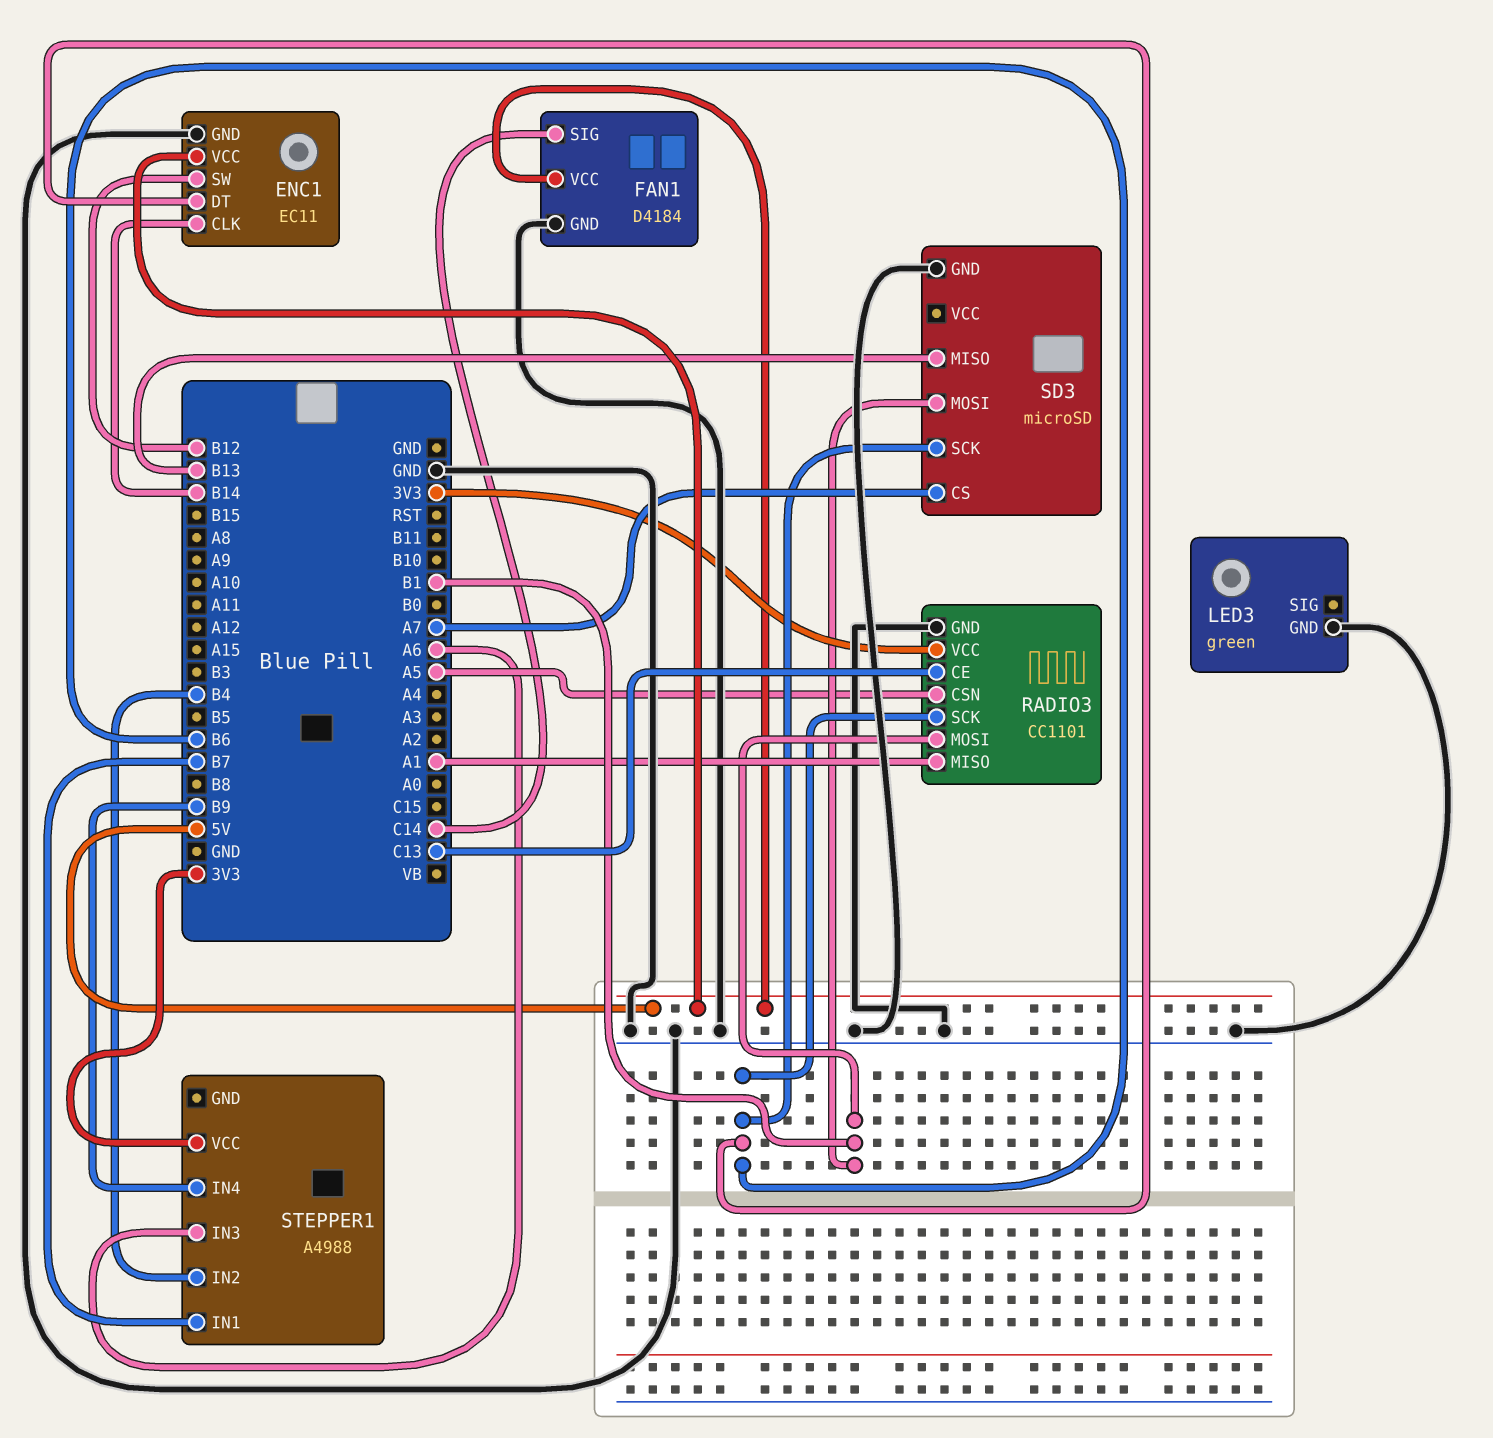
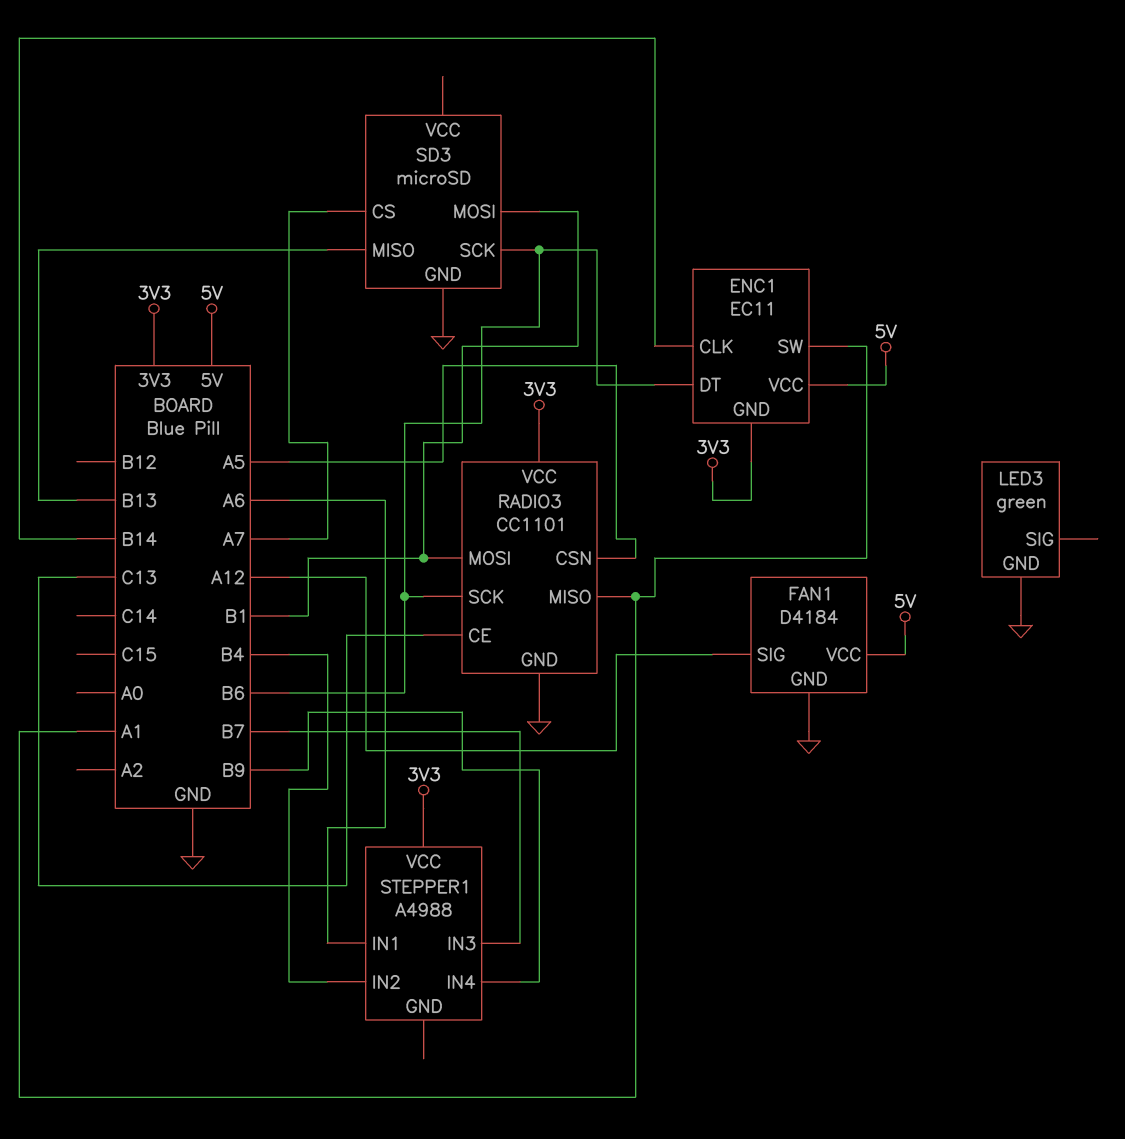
ENC1 pin GND: GND -> 3V3
ENC1 pin SW: B12 -> A1
FAN1 pin SIG: C14 -> A12
STEPPER1 pin IN1: B7 -> A6
STEPPER1 pin IN3: A6 -> B7

